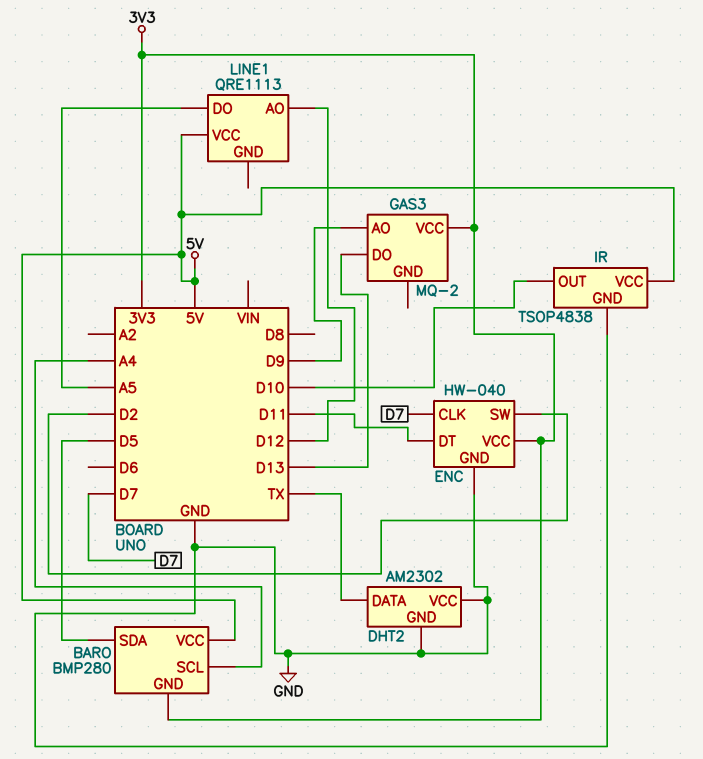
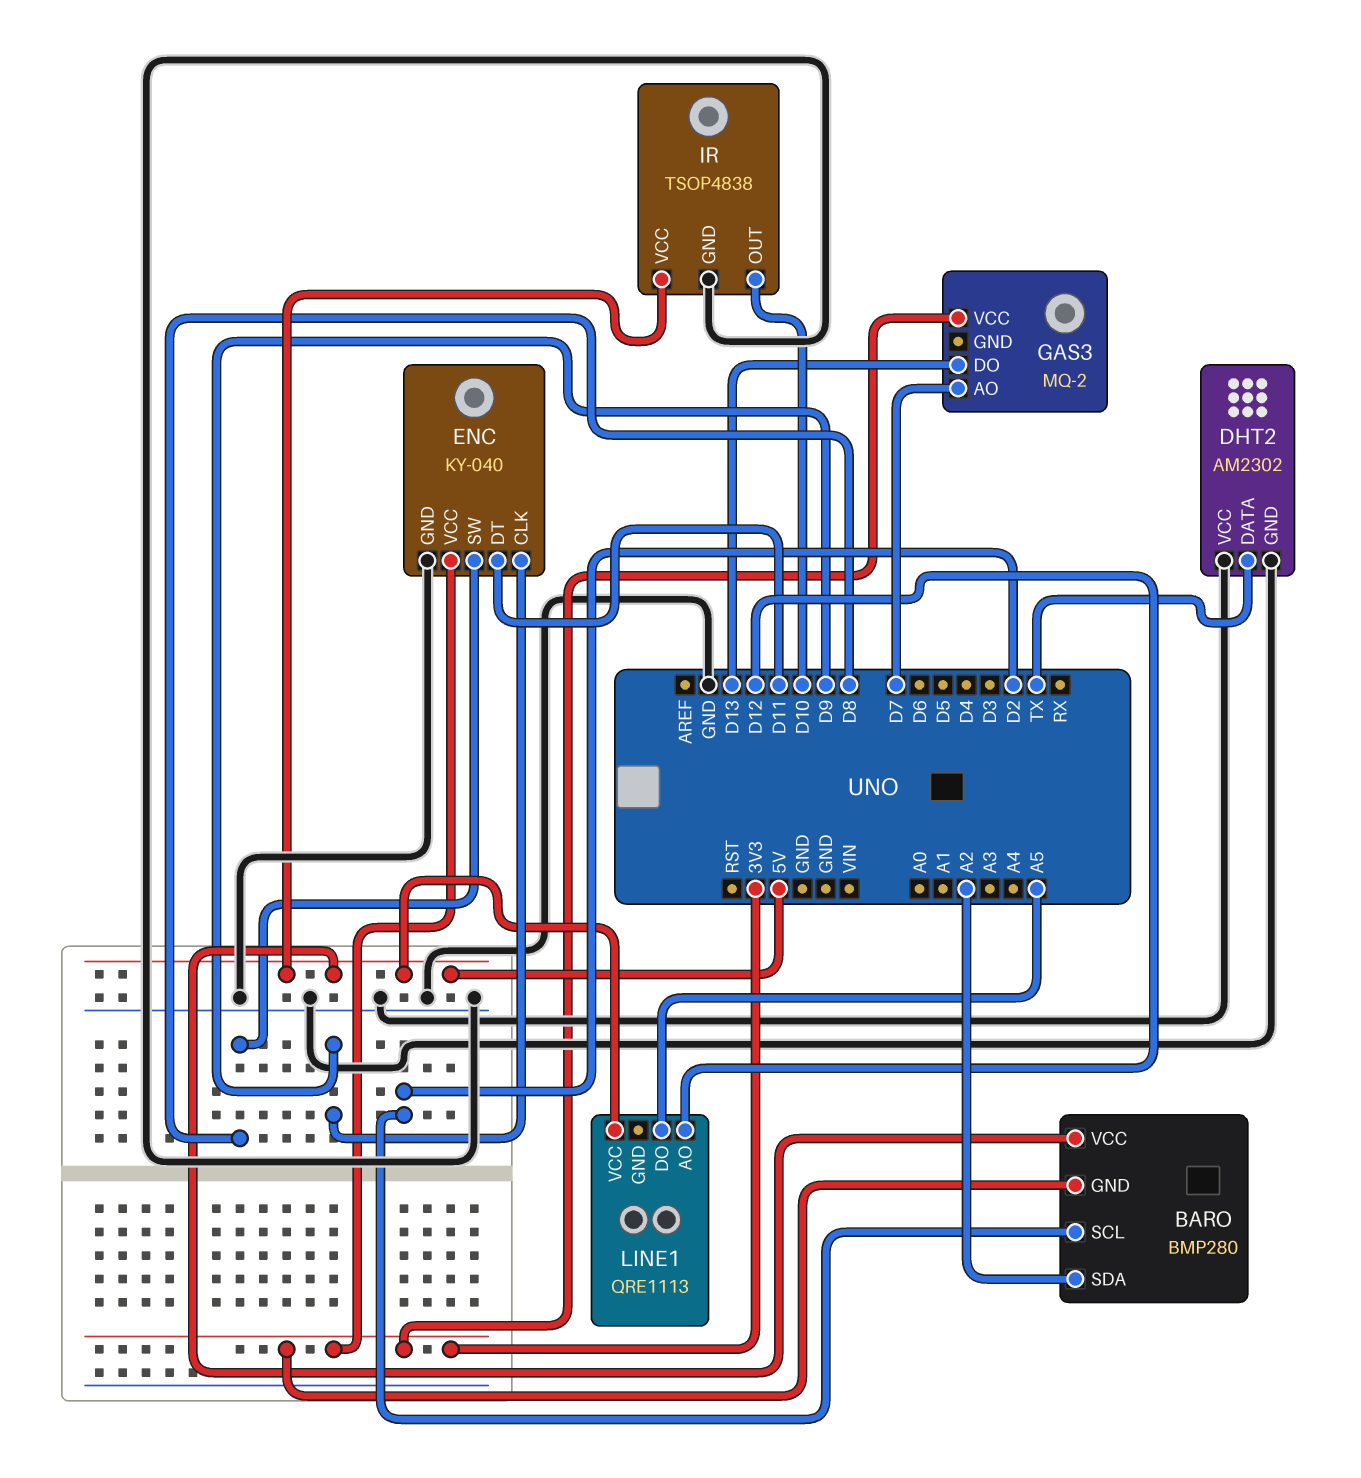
BARO pin SCL: A4 -> D2
BARO pin SDA: D5 -> A2
ENC: HW-040 -> KY-040
ENC pin CLK: D7 -> D9
ENC pin SW: D2 -> D8
GAS3 pin AO: D9 -> D7

